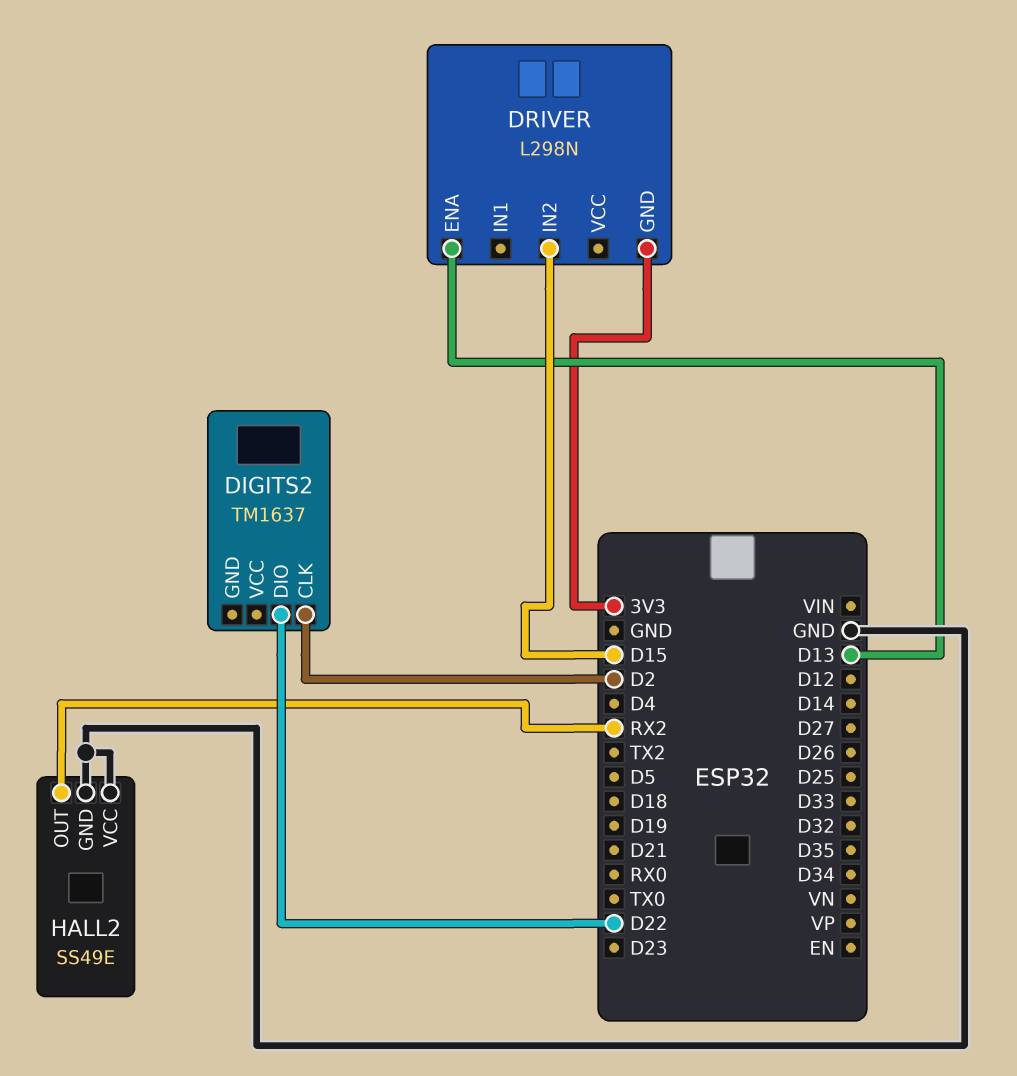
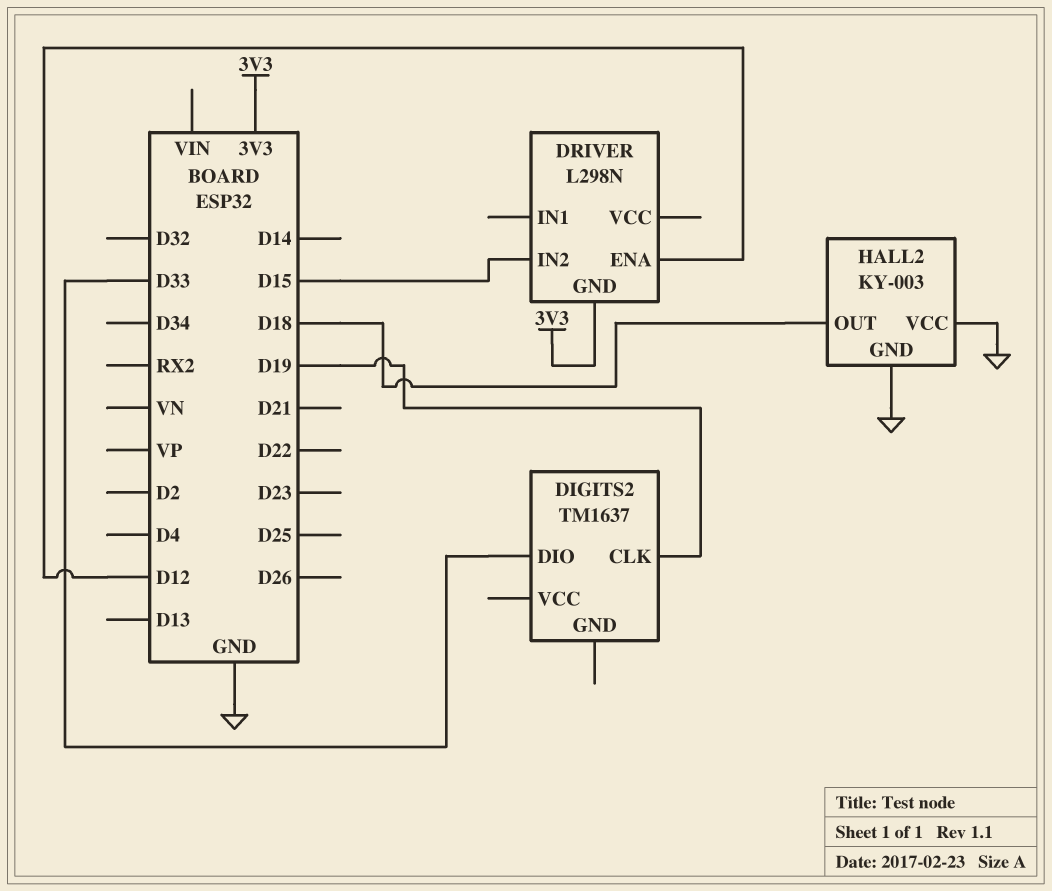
DIGITS2 pin CLK: D2 -> D19
DIGITS2 pin DIO: D22 -> D33
DRIVER pin ENA: D13 -> D12
HALL2: SS49E -> KY-003
HALL2 pin OUT: RX2 -> D18

